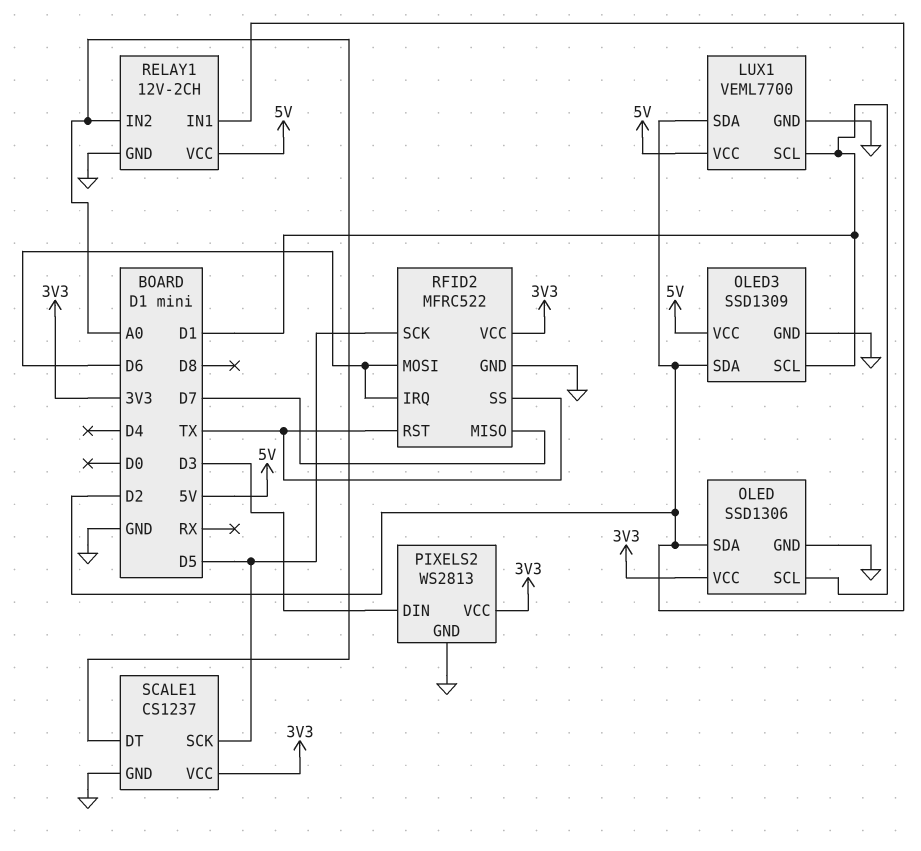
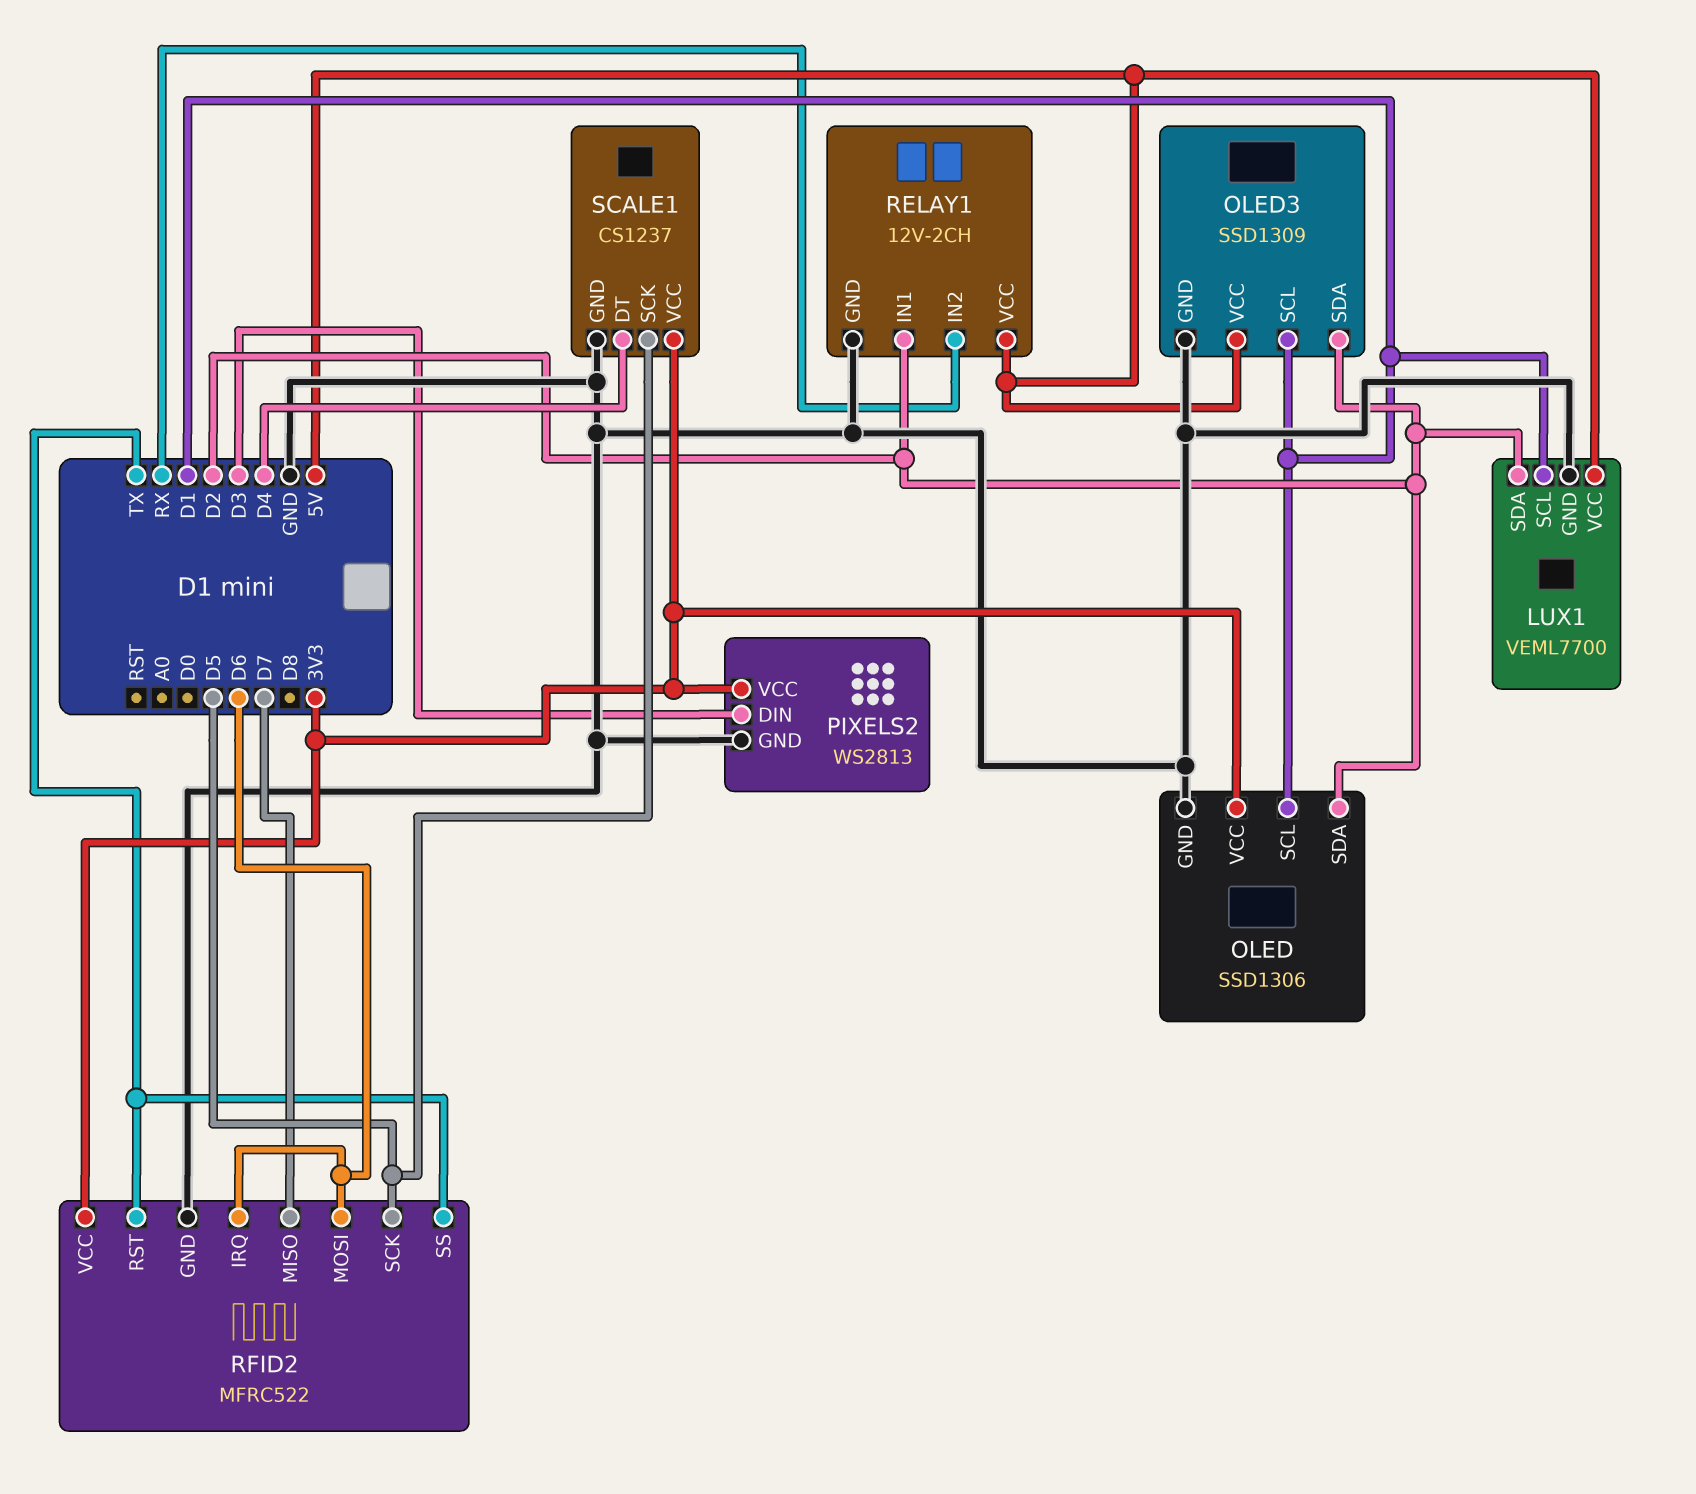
RELAY1 pin IN2: A0 -> RX
SCALE1 pin DT: A0 -> D4

